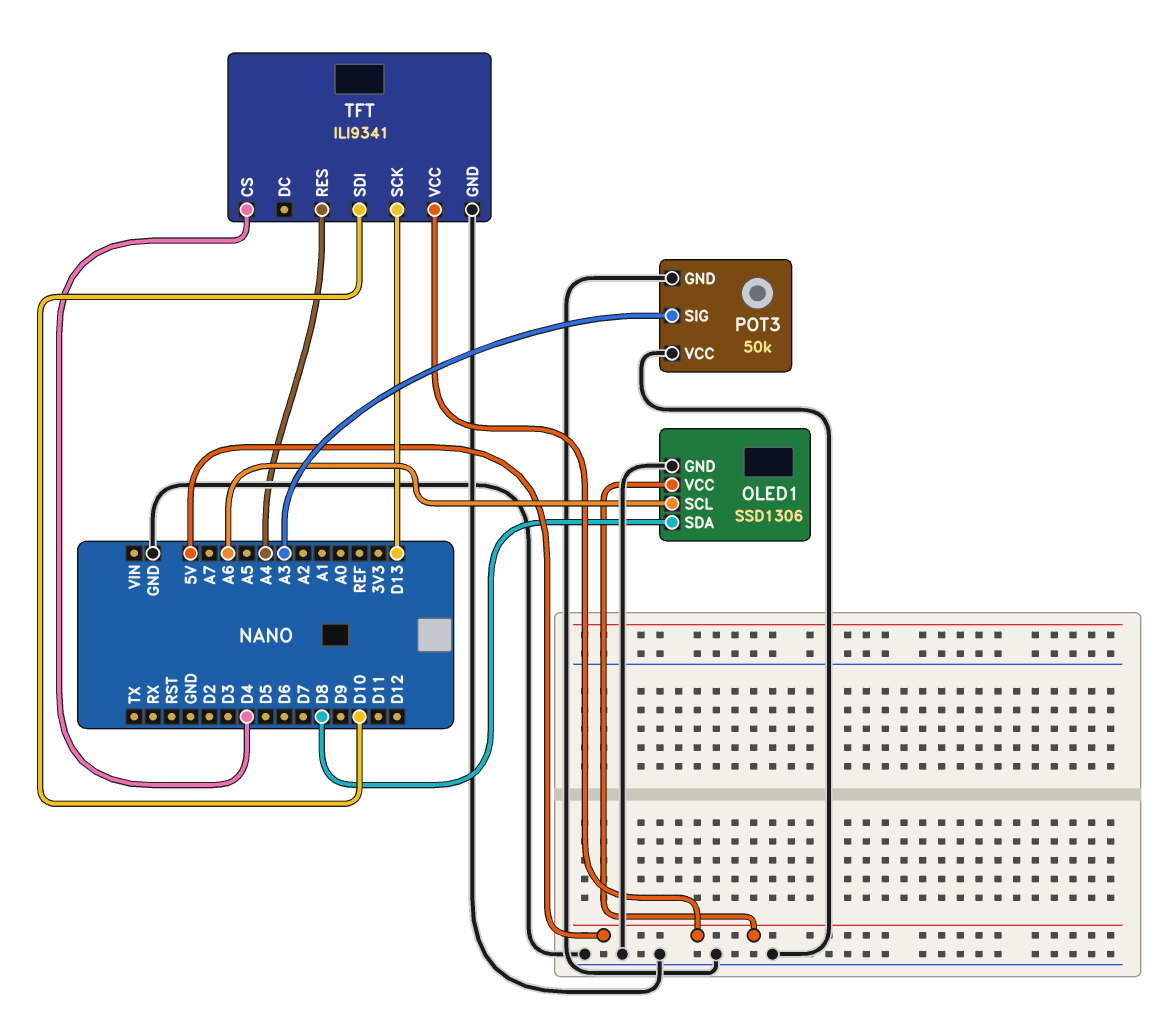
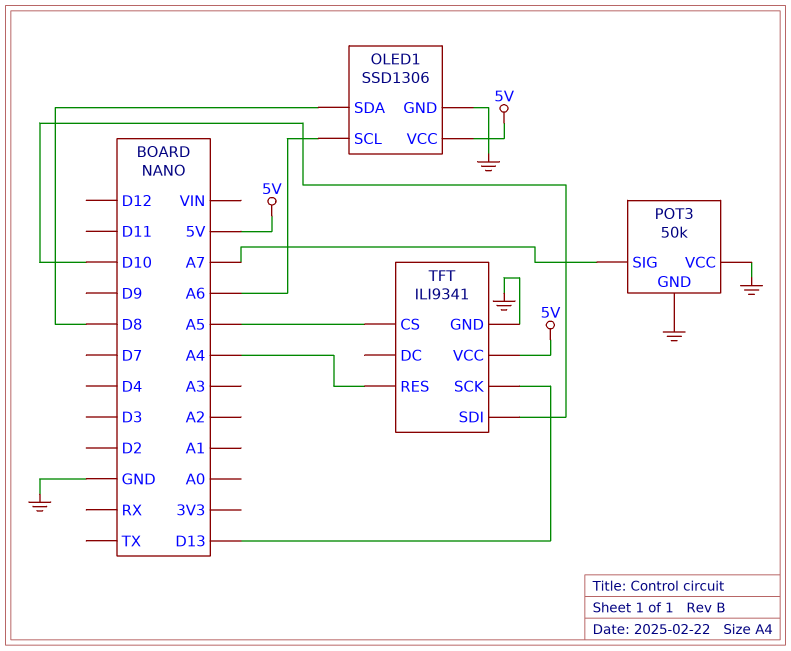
POT3 pin SIG: A3 -> A7
TFT pin CS: D4 -> A5

